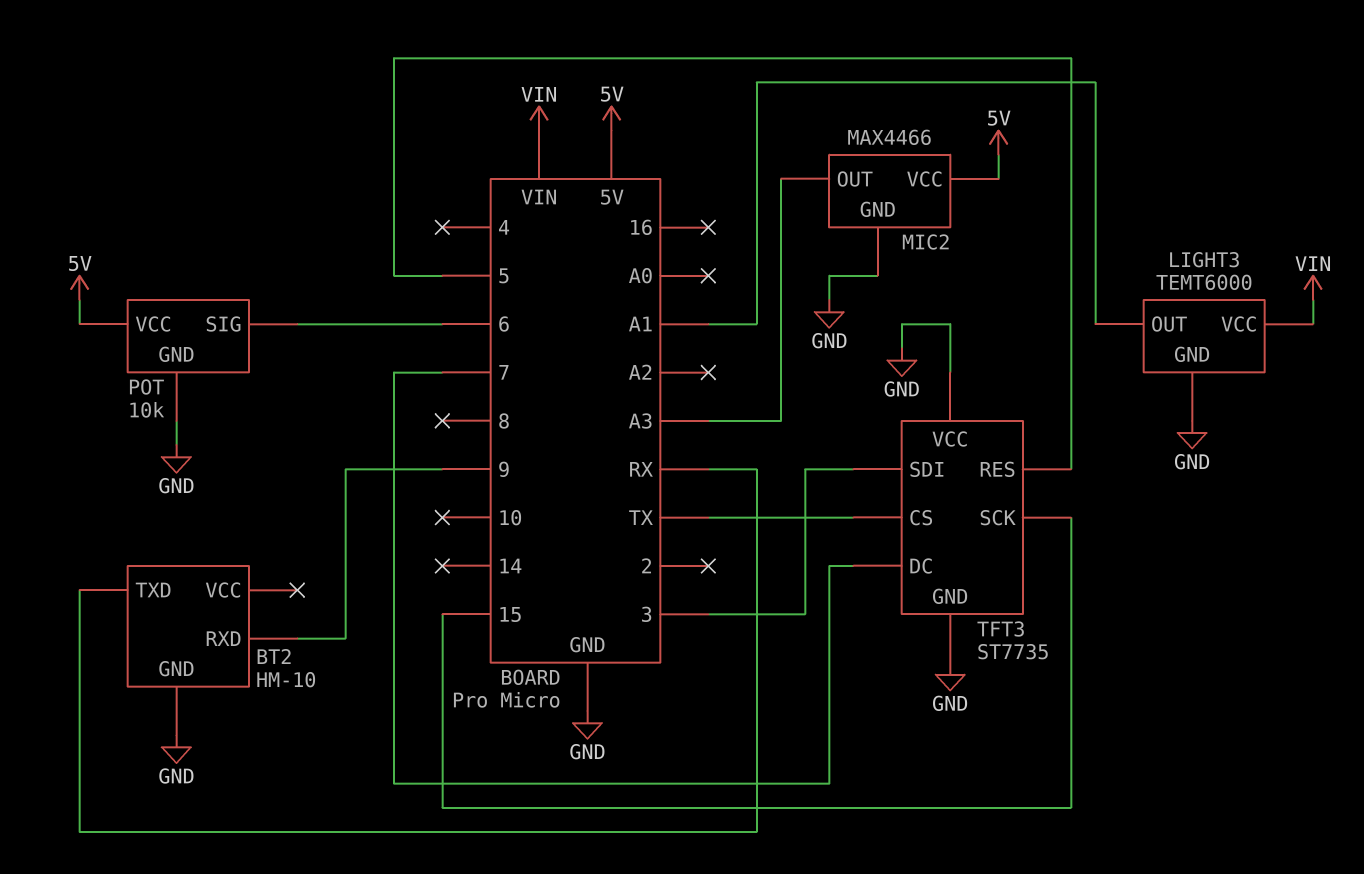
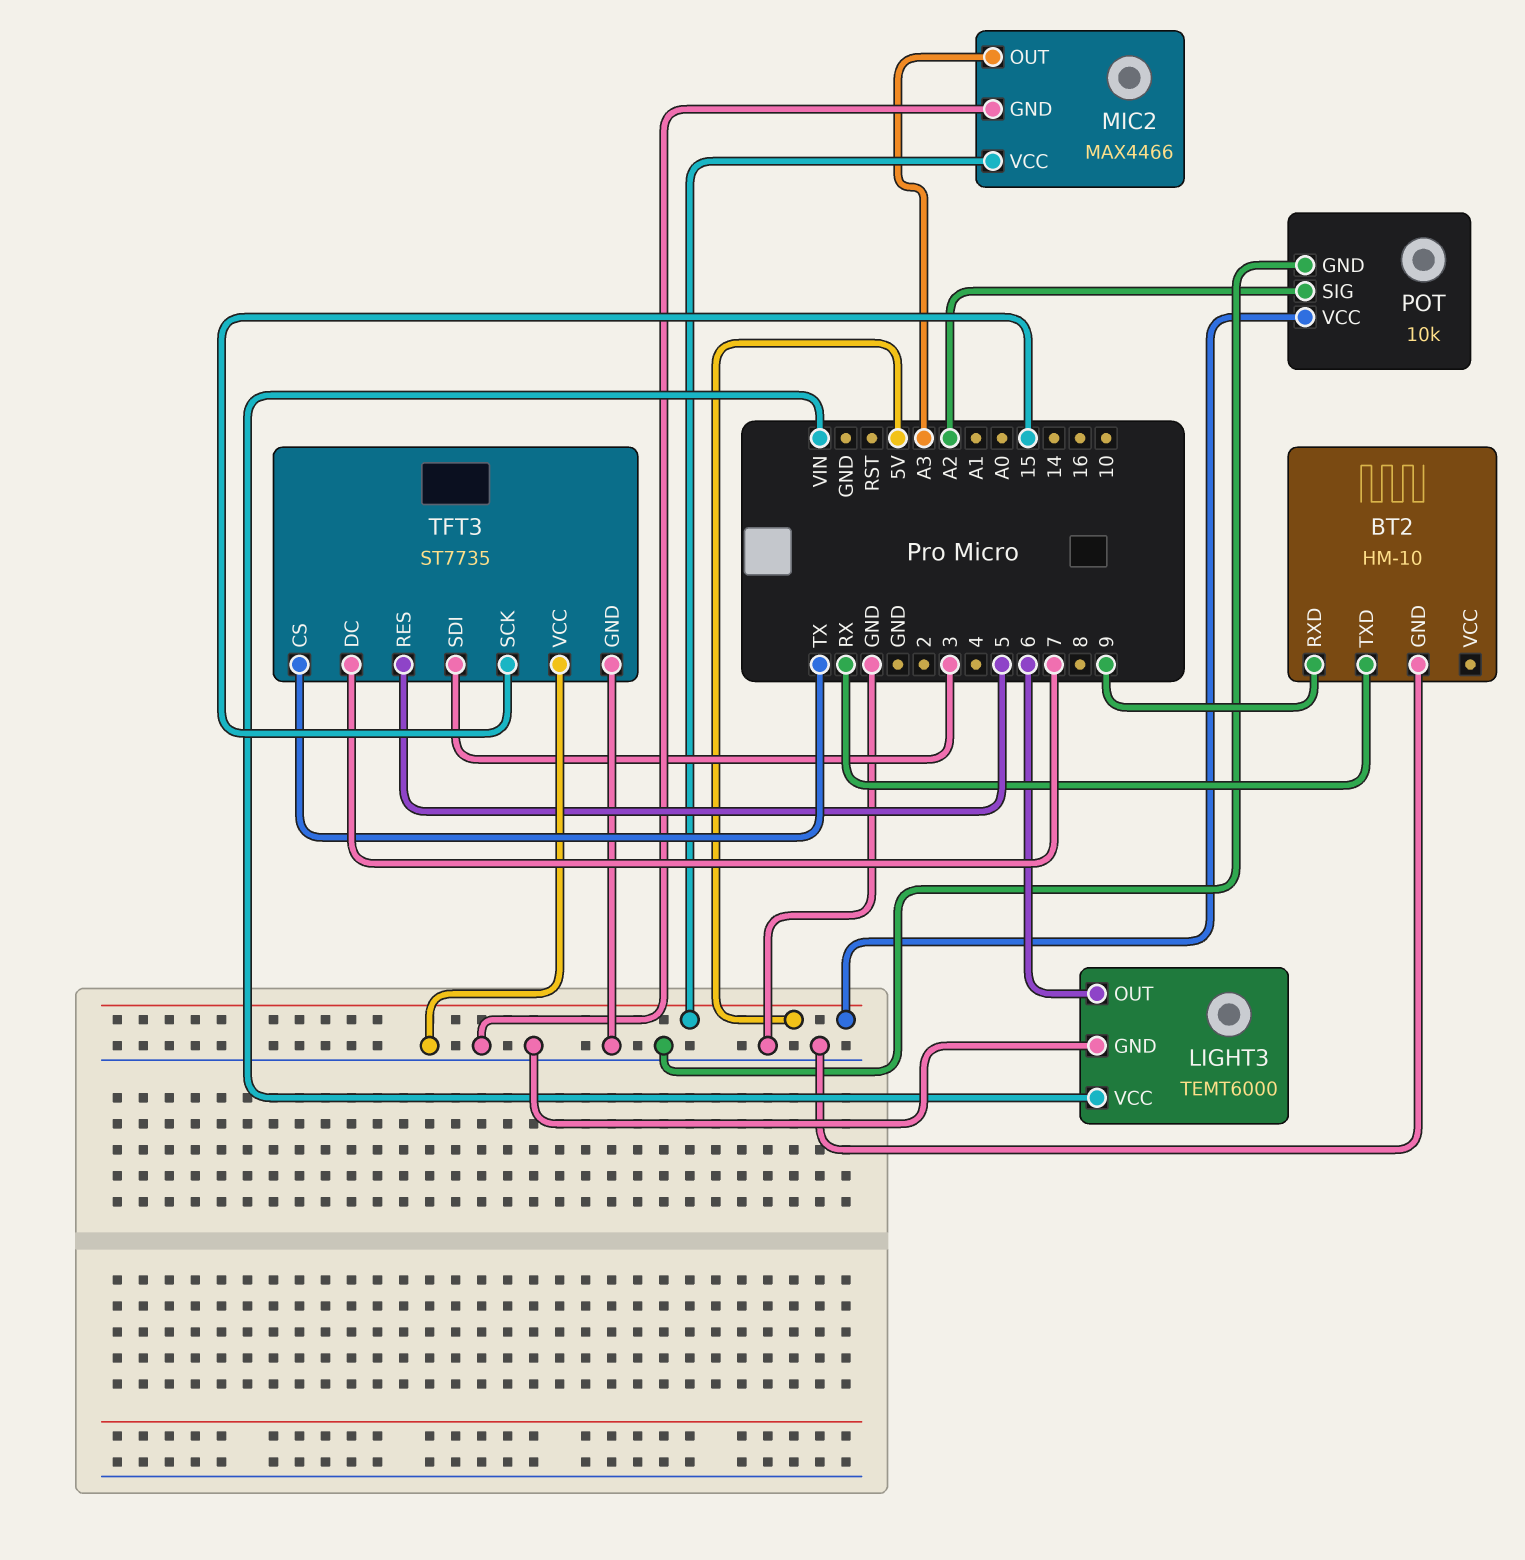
LIGHT3 pin OUT: A1 -> 6
POT pin SIG: 6 -> A2

